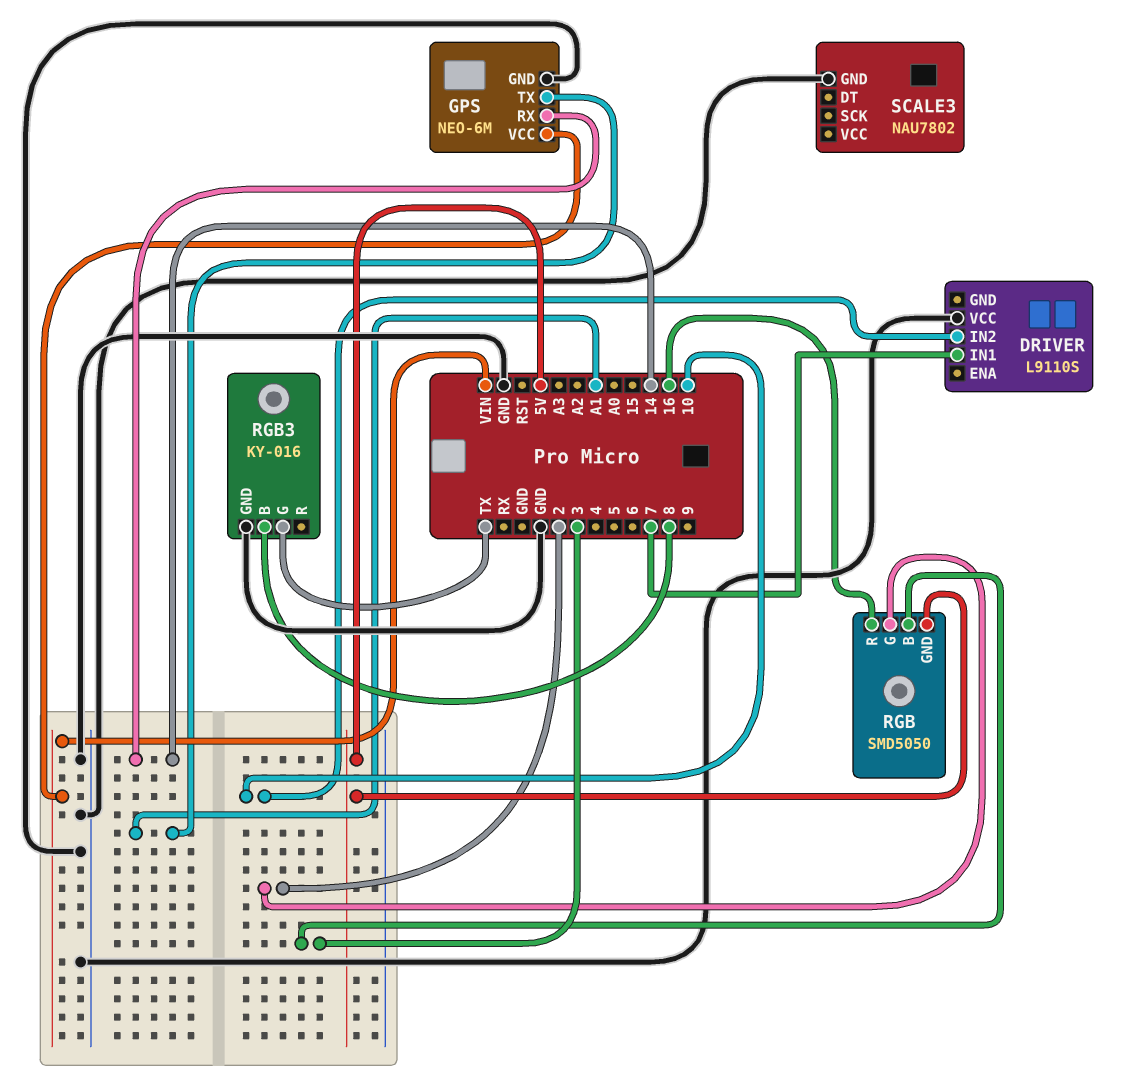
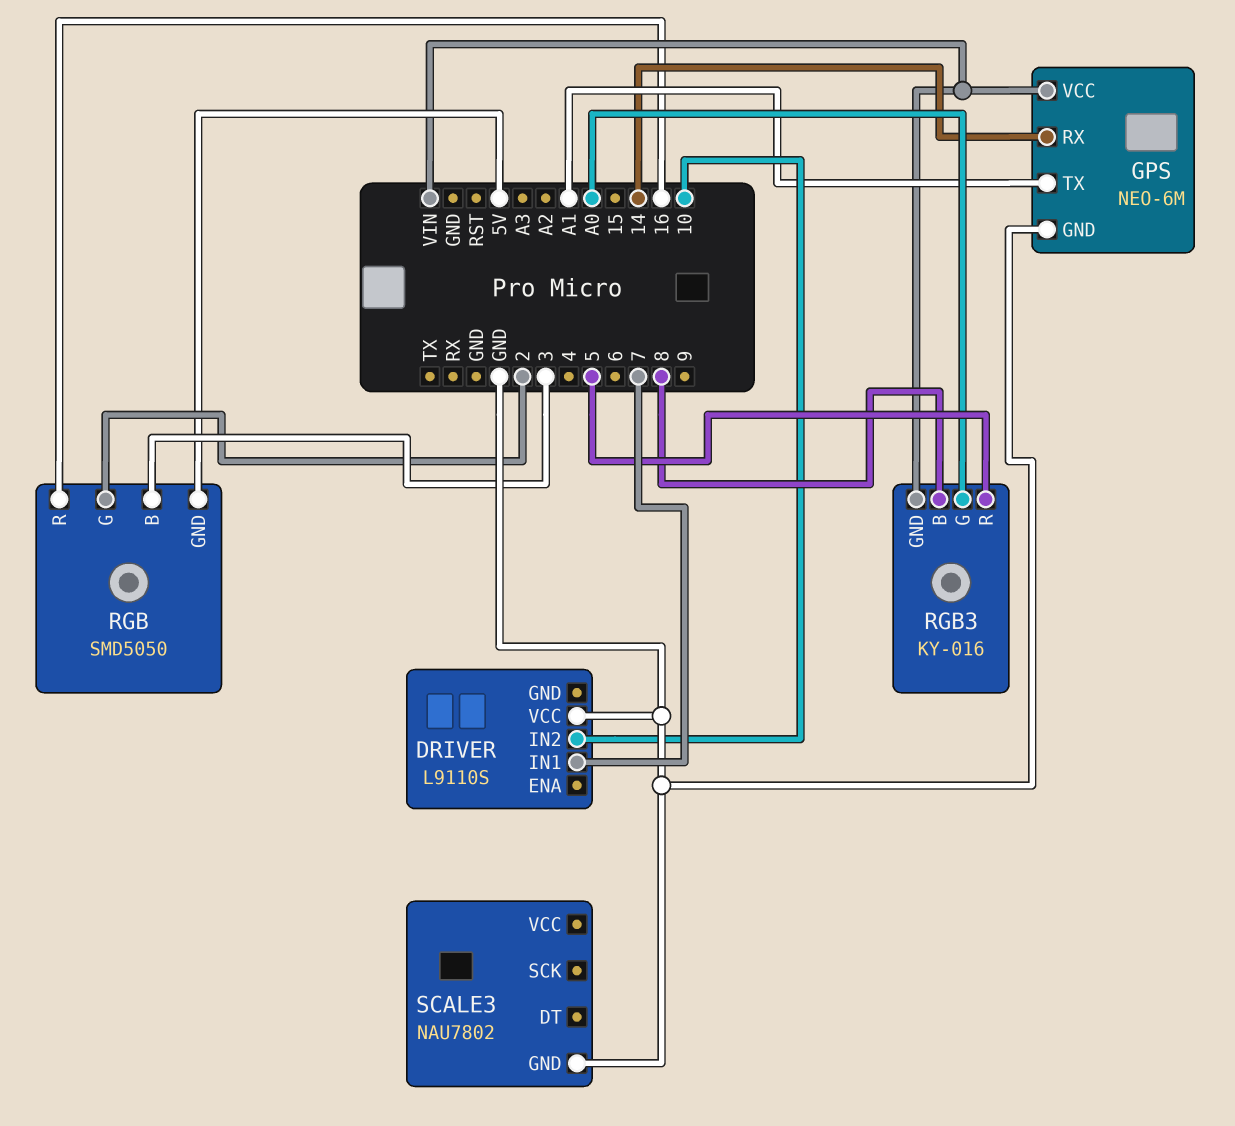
RGB3 pin G: TX -> A0
RGB3 pin GND: GND -> VIN
RGB3 pin R: none -> 5

